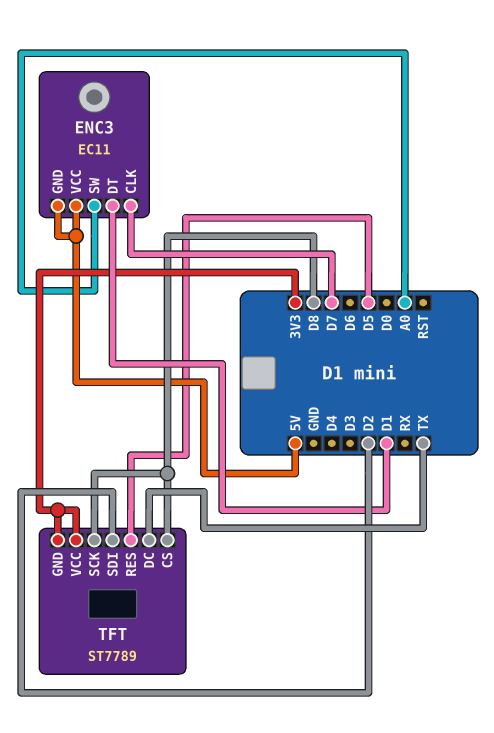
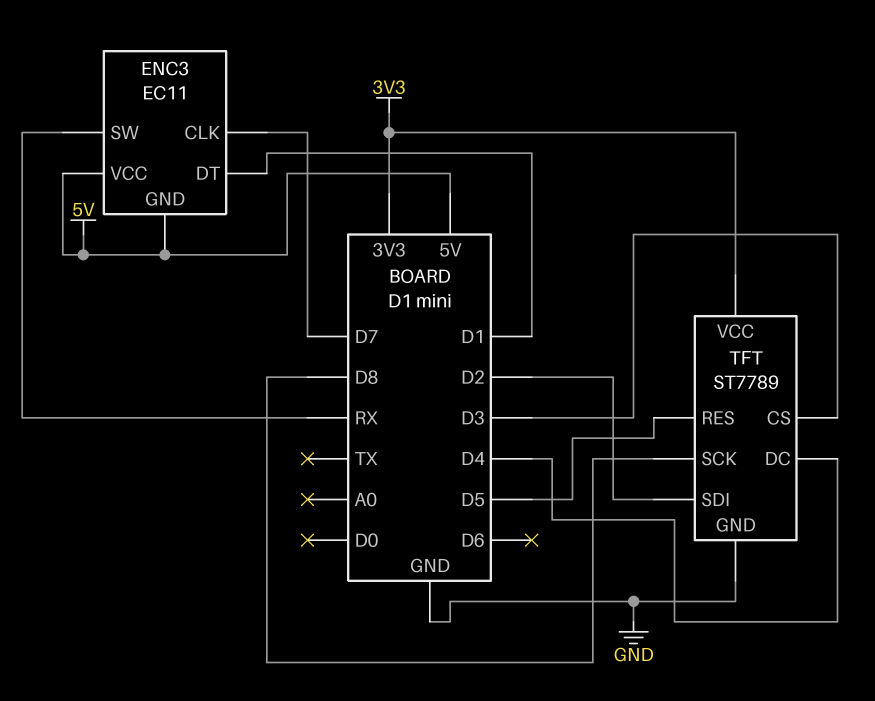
ENC3 pin SW: A0 -> RX
TFT pin CS: D8 -> D3
TFT pin DC: TX -> D4
TFT pin GND: 3V3 -> GND

